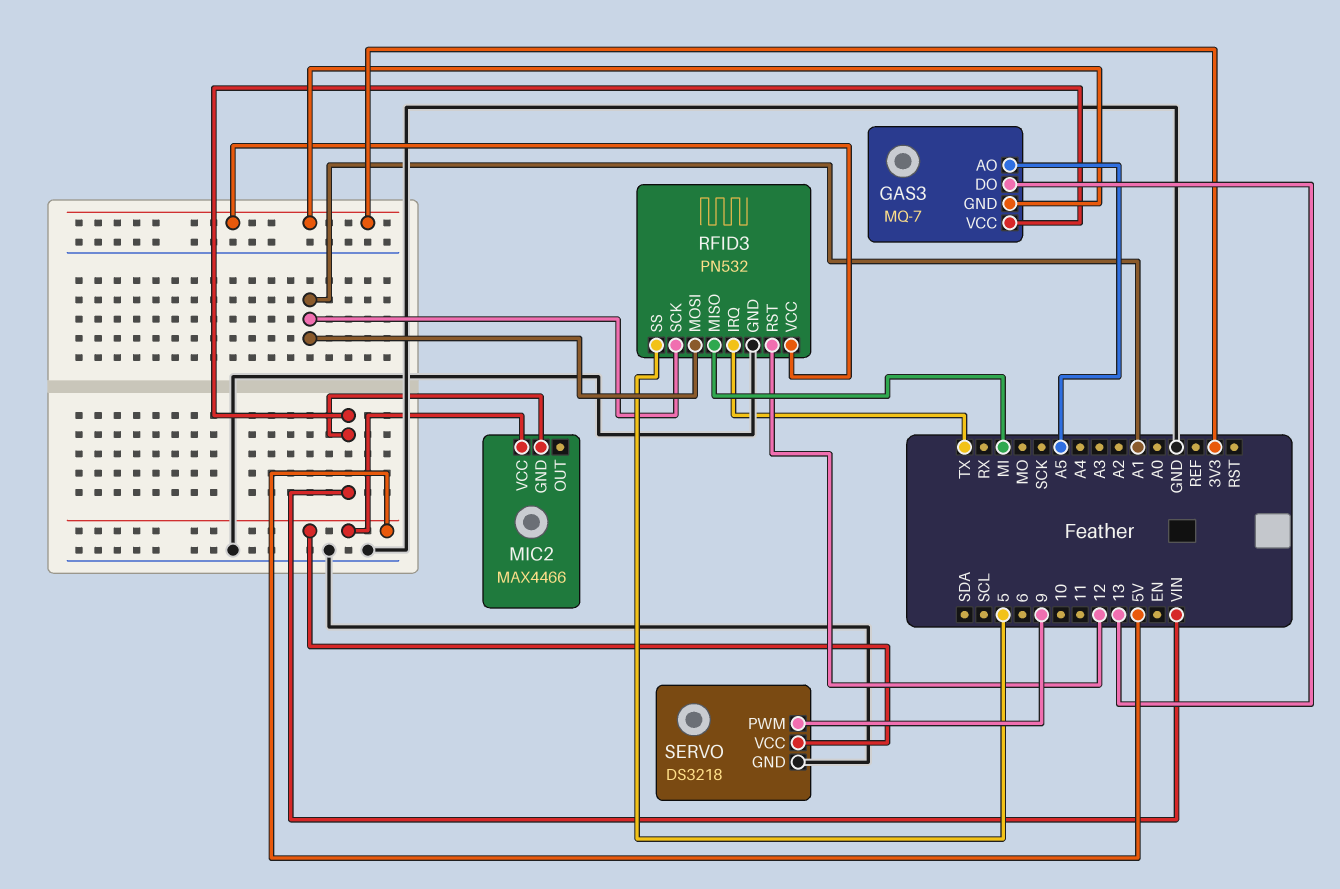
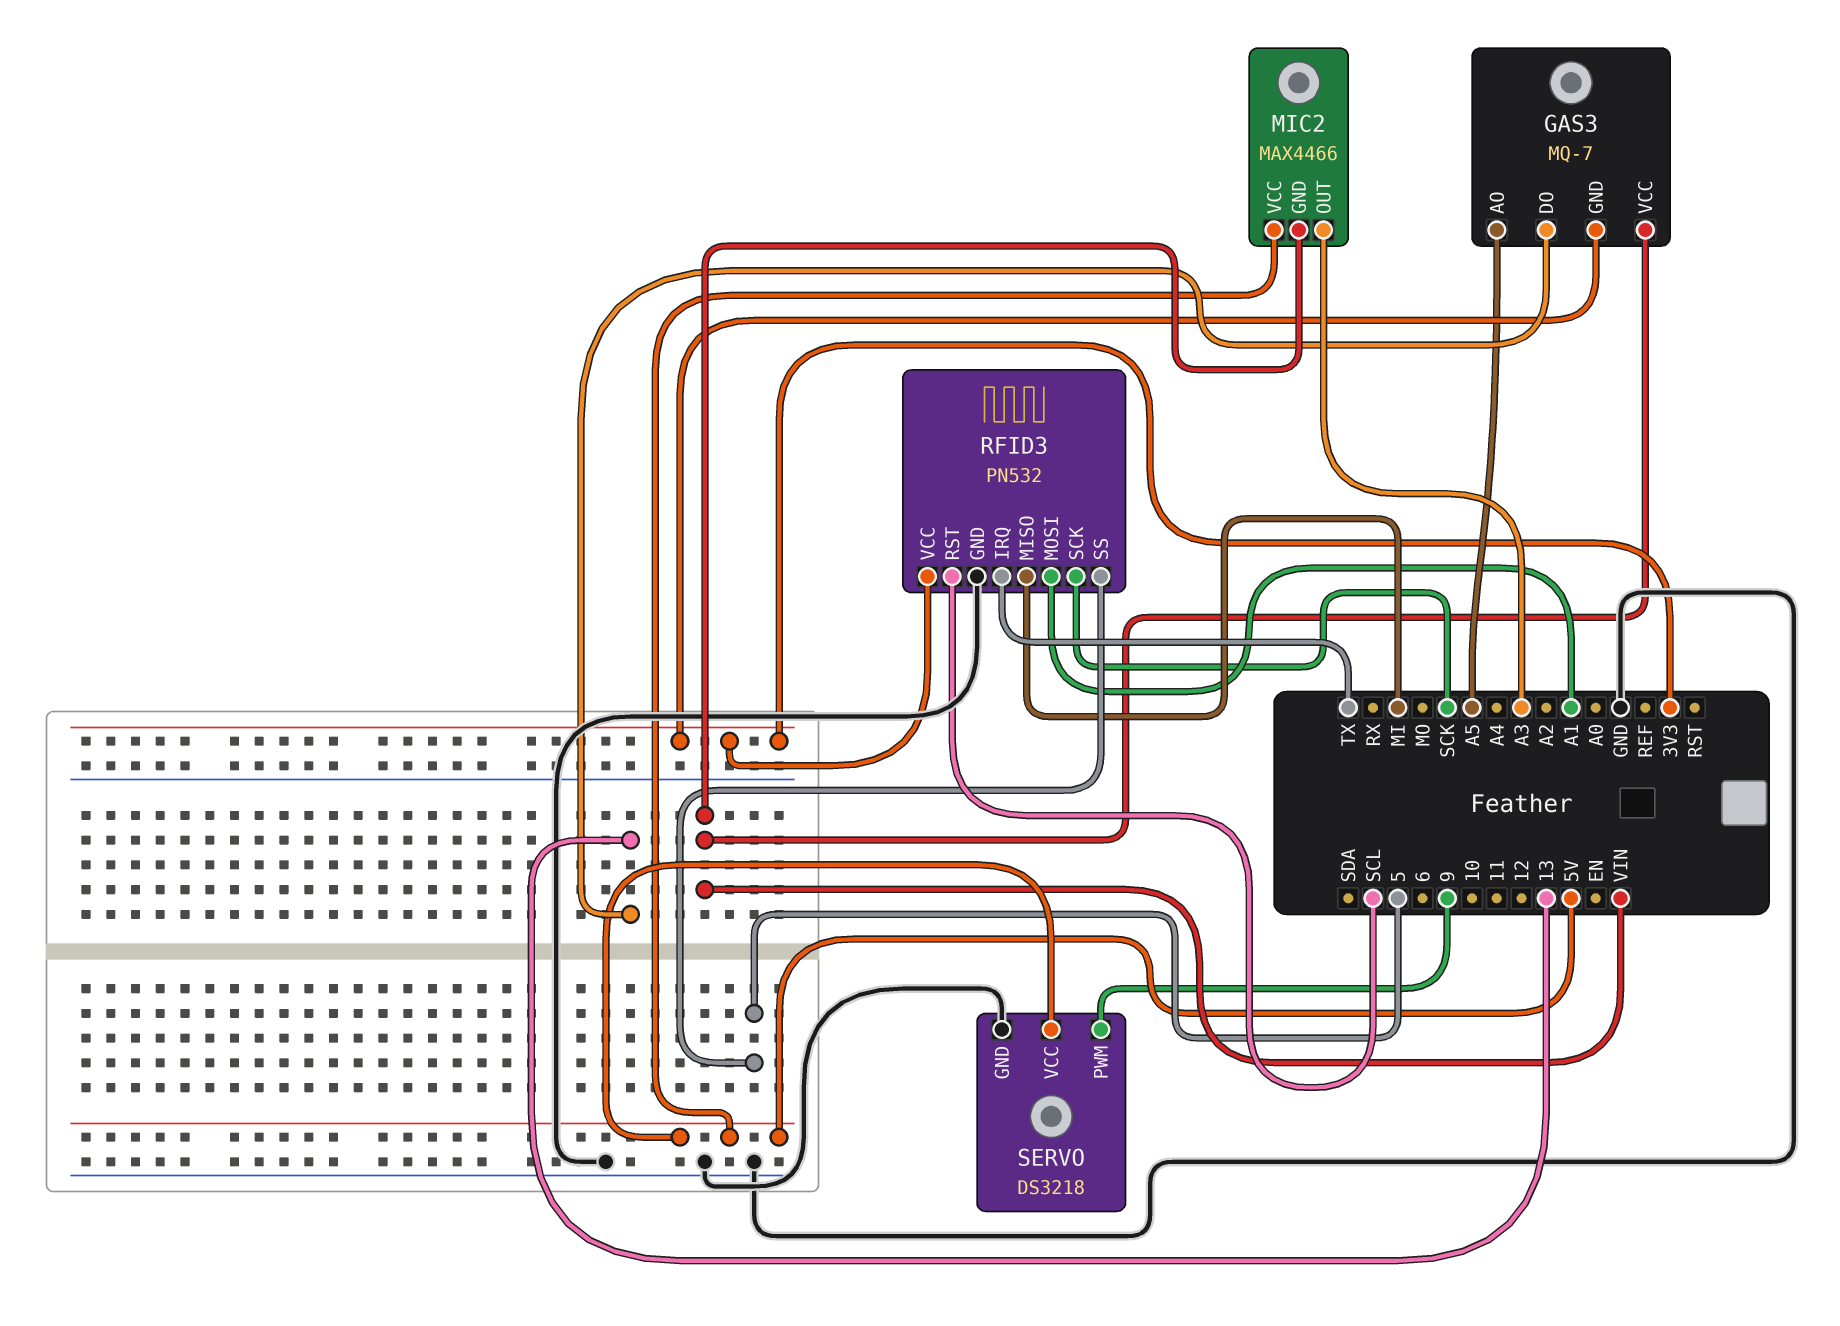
MIC2 pin OUT: none -> A3
RFID3 pin RST: 12 -> SCL
RFID3 pin SCK: A1 -> SCK

